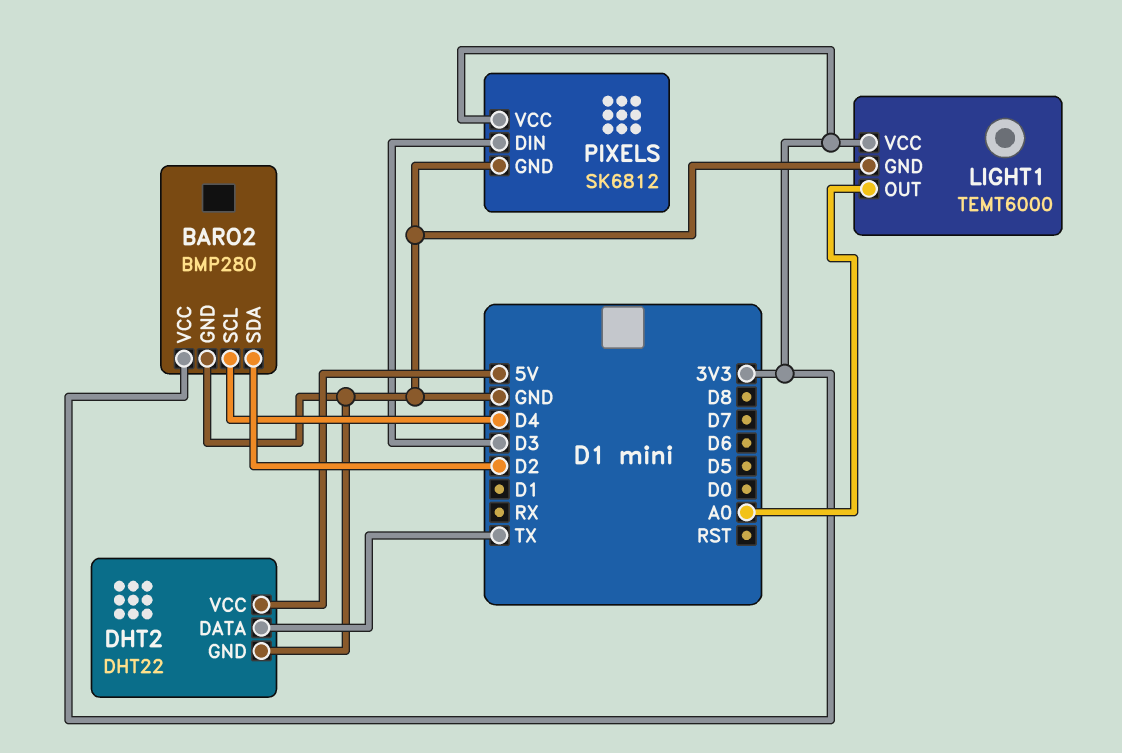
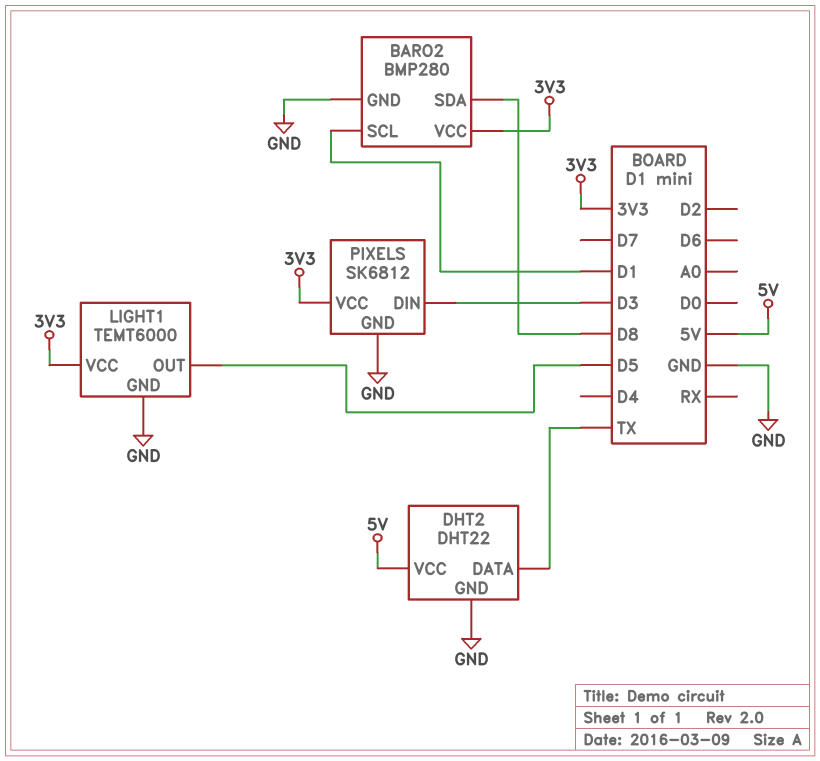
BARO2 pin SCL: D4 -> D1
BARO2 pin SDA: D2 -> D8
LIGHT1 pin OUT: A0 -> D5

